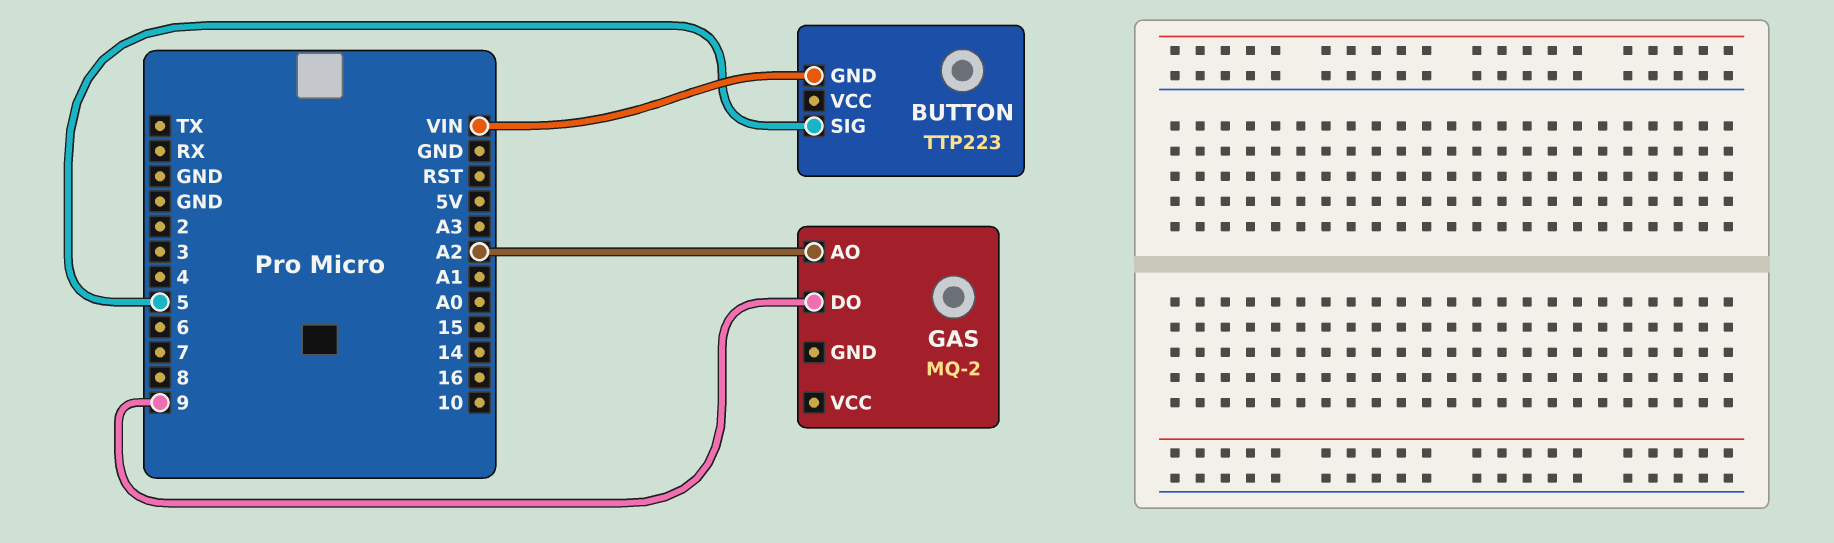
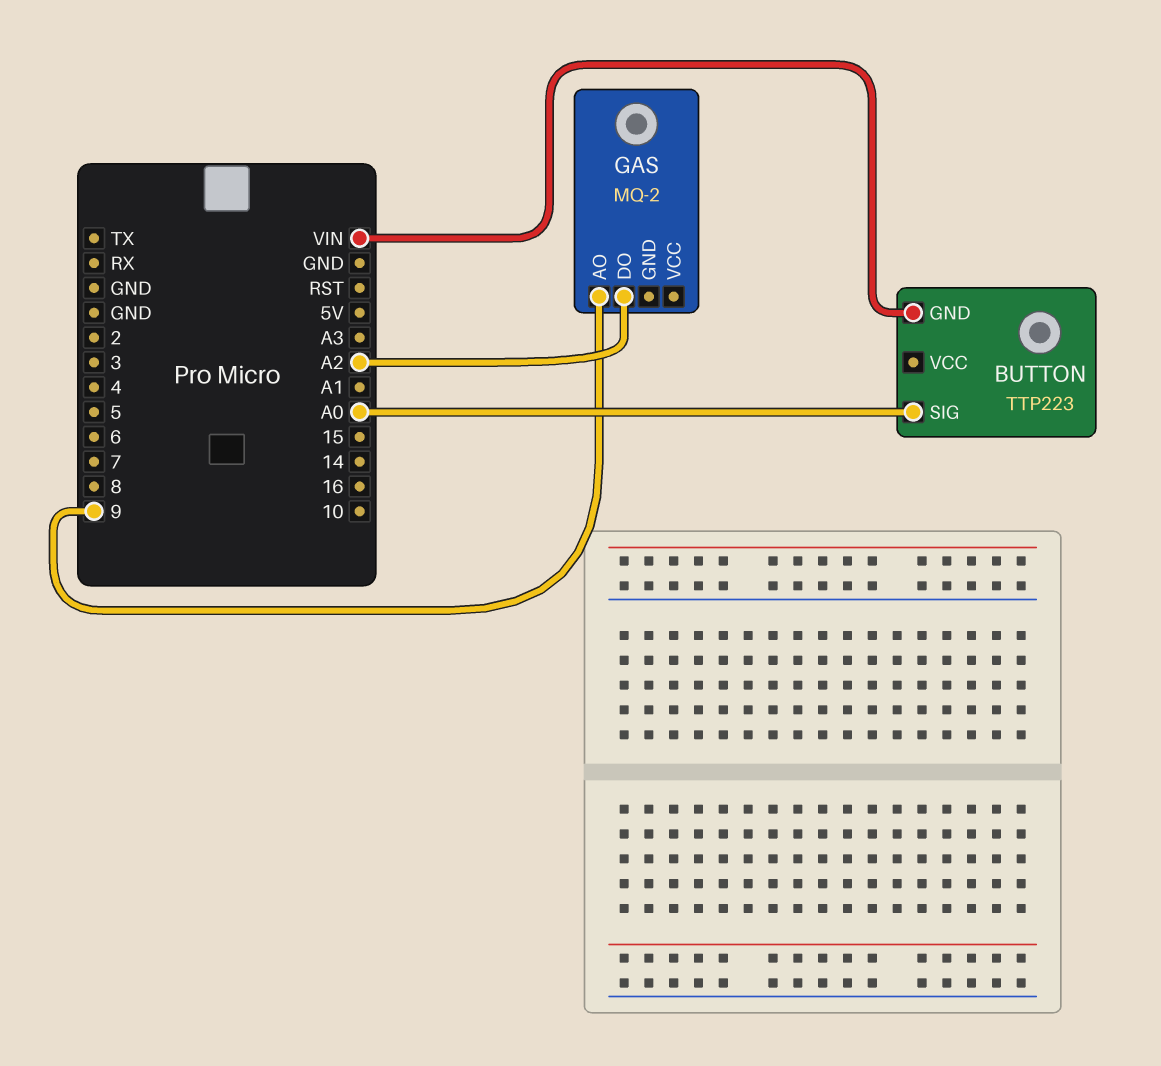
BUTTON pin SIG: 5 -> A0
GAS pin AO: A2 -> 9
GAS pin DO: 9 -> A2

